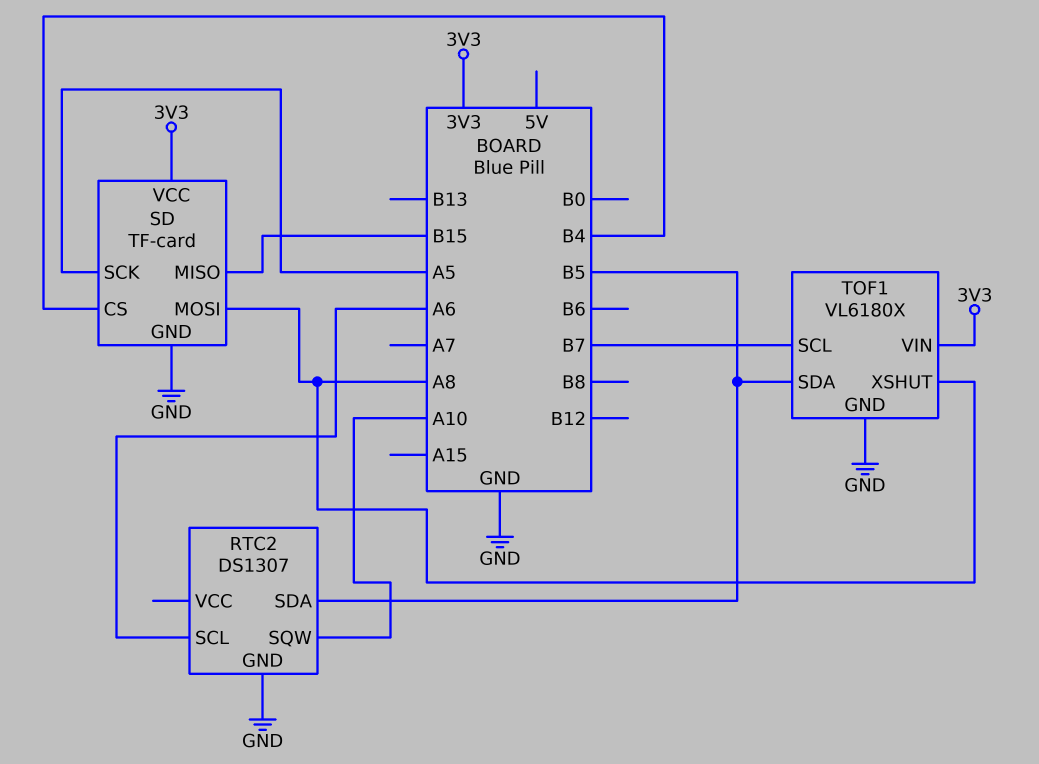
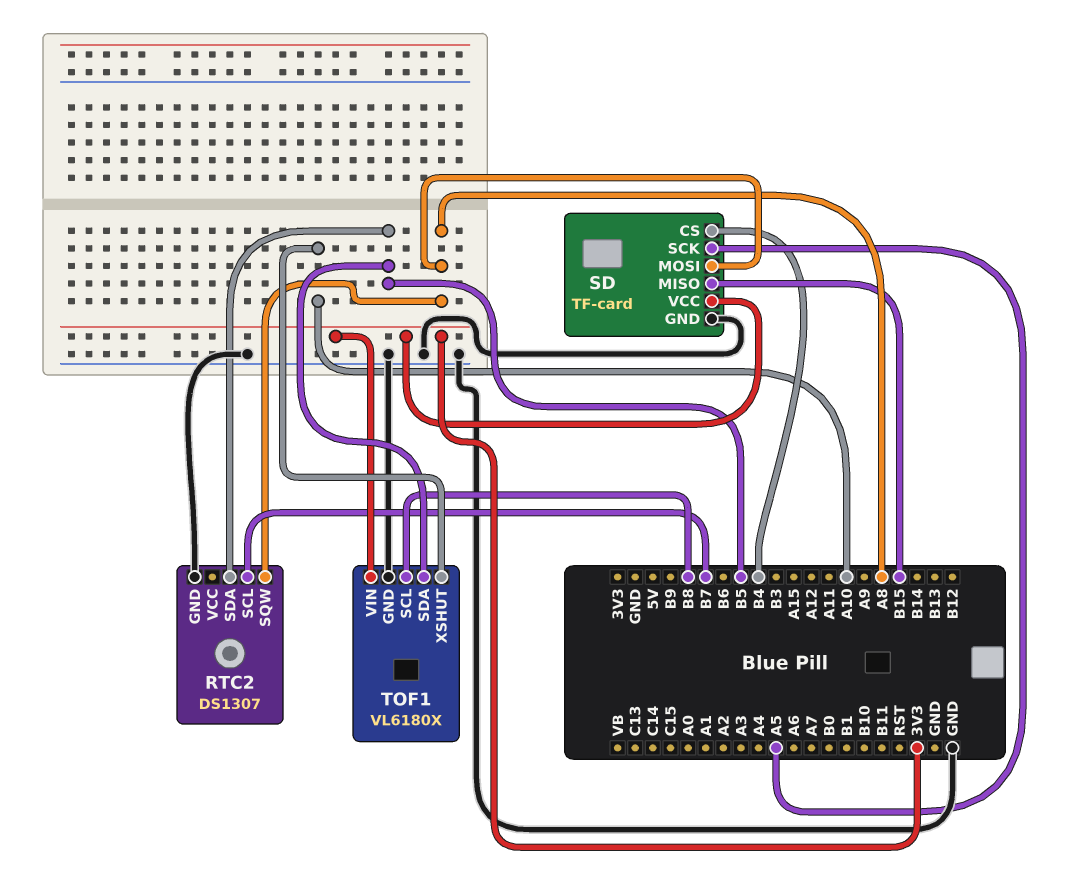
RTC2 pin SCL: A6 -> B7
RTC2 pin SQW: A10 -> A8
TOF1 pin SCL: B7 -> B8
TOF1 pin XSHUT: A8 -> A10

